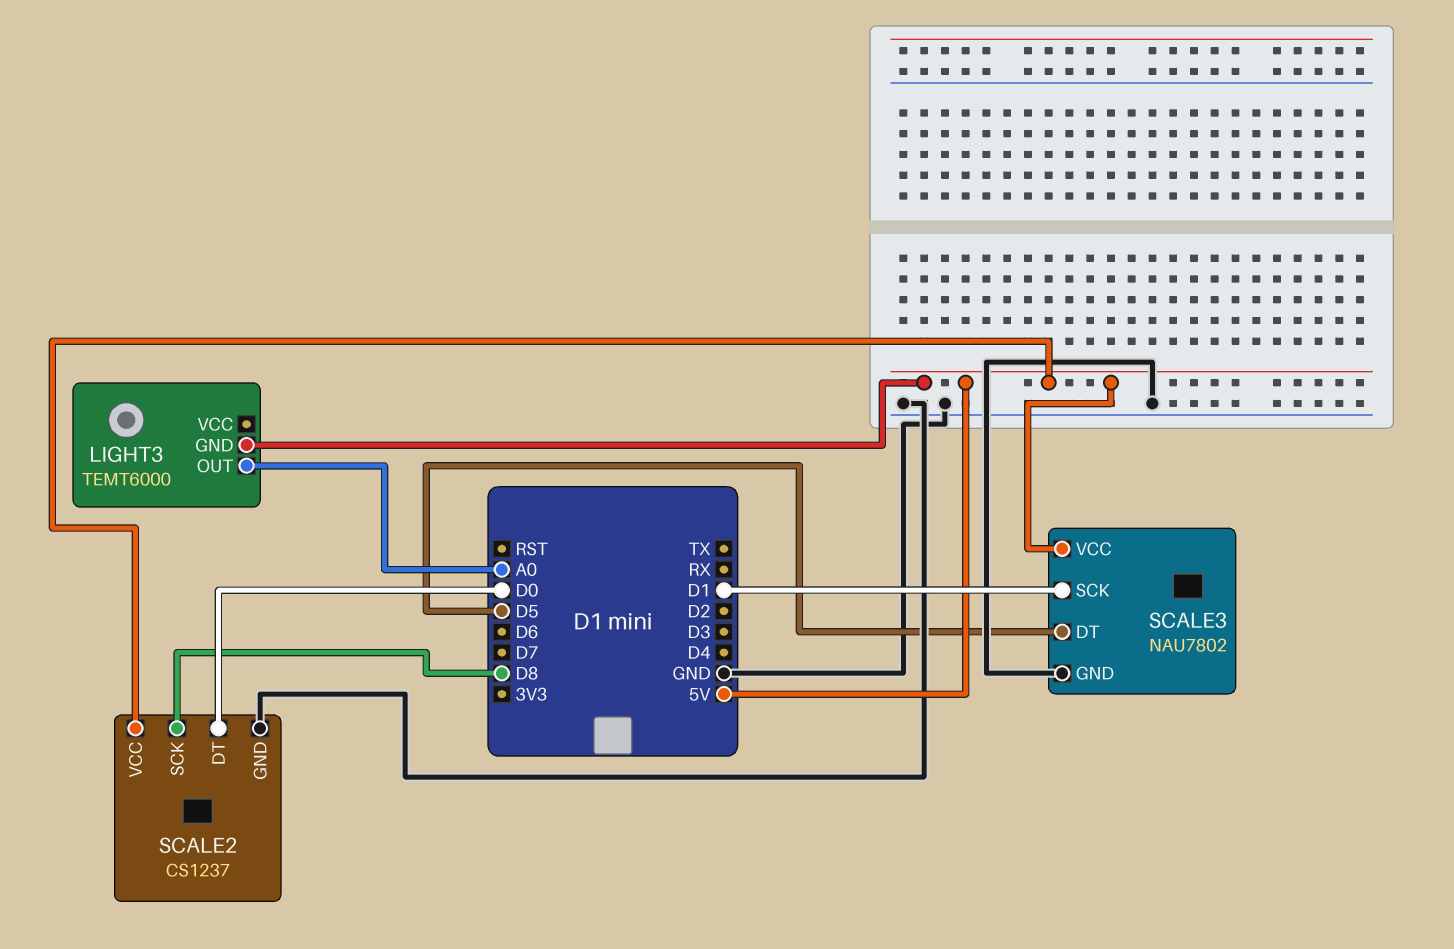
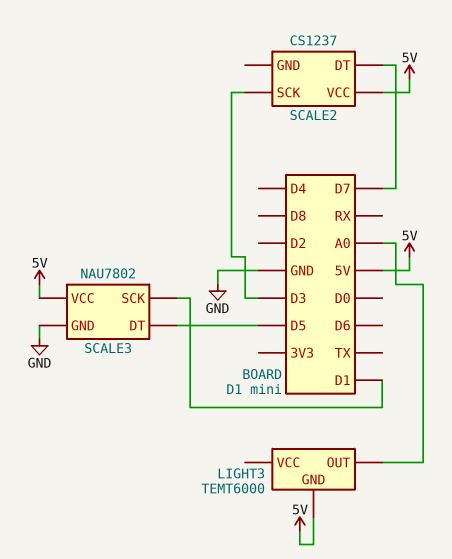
SCALE2 pin DT: D0 -> D7
SCALE2 pin GND: GND -> none
SCALE2 pin SCK: D8 -> D3

